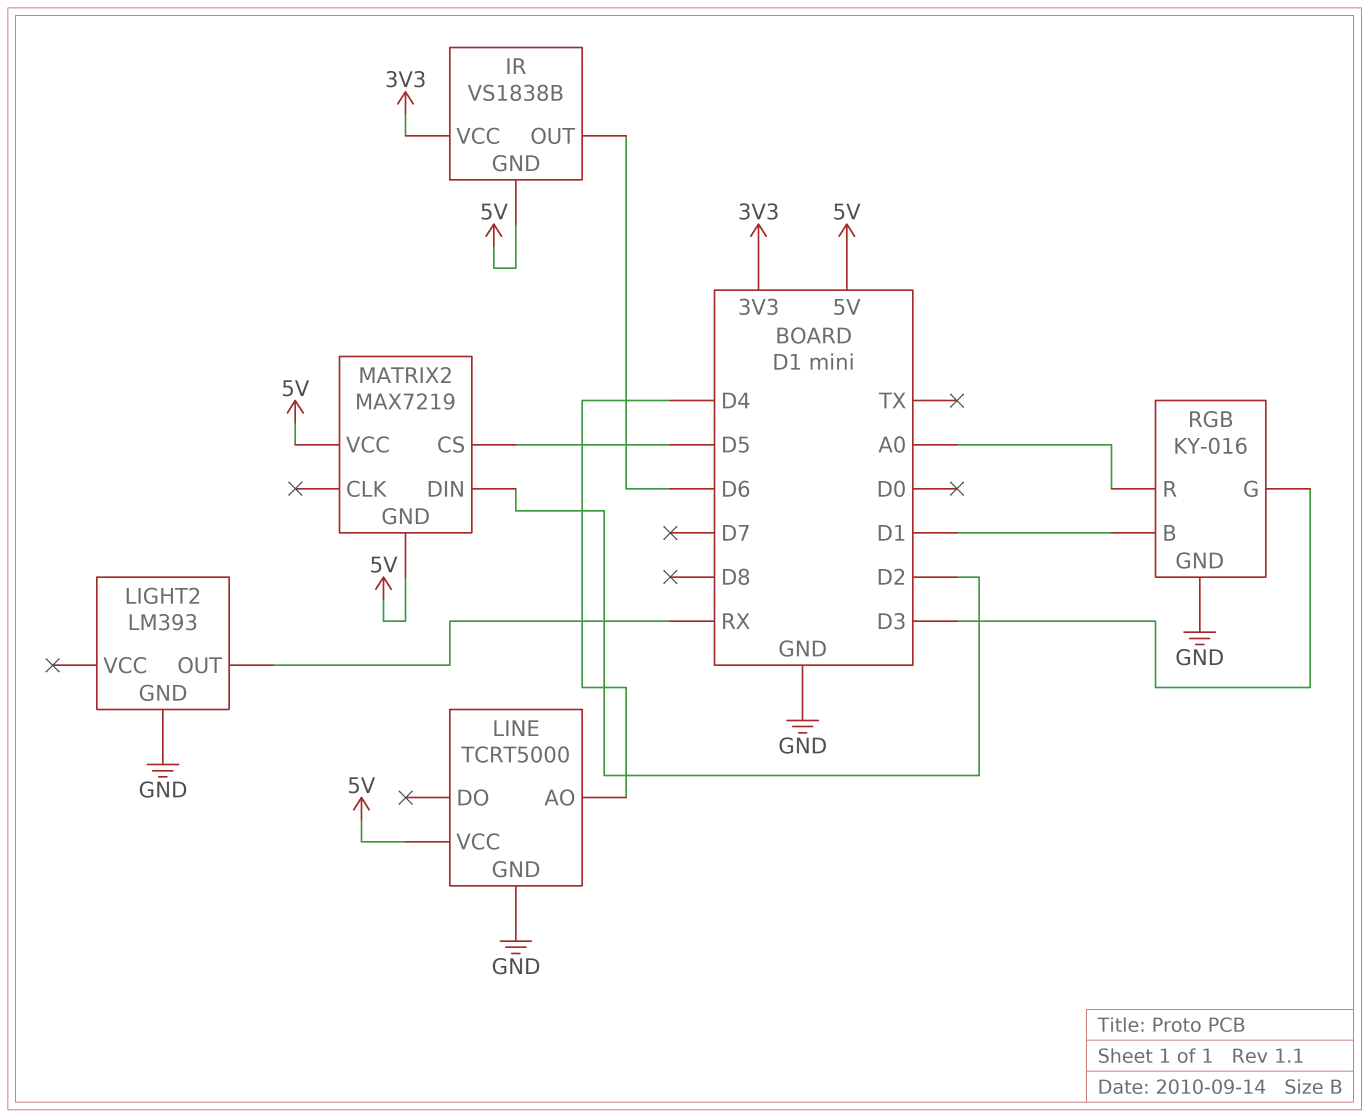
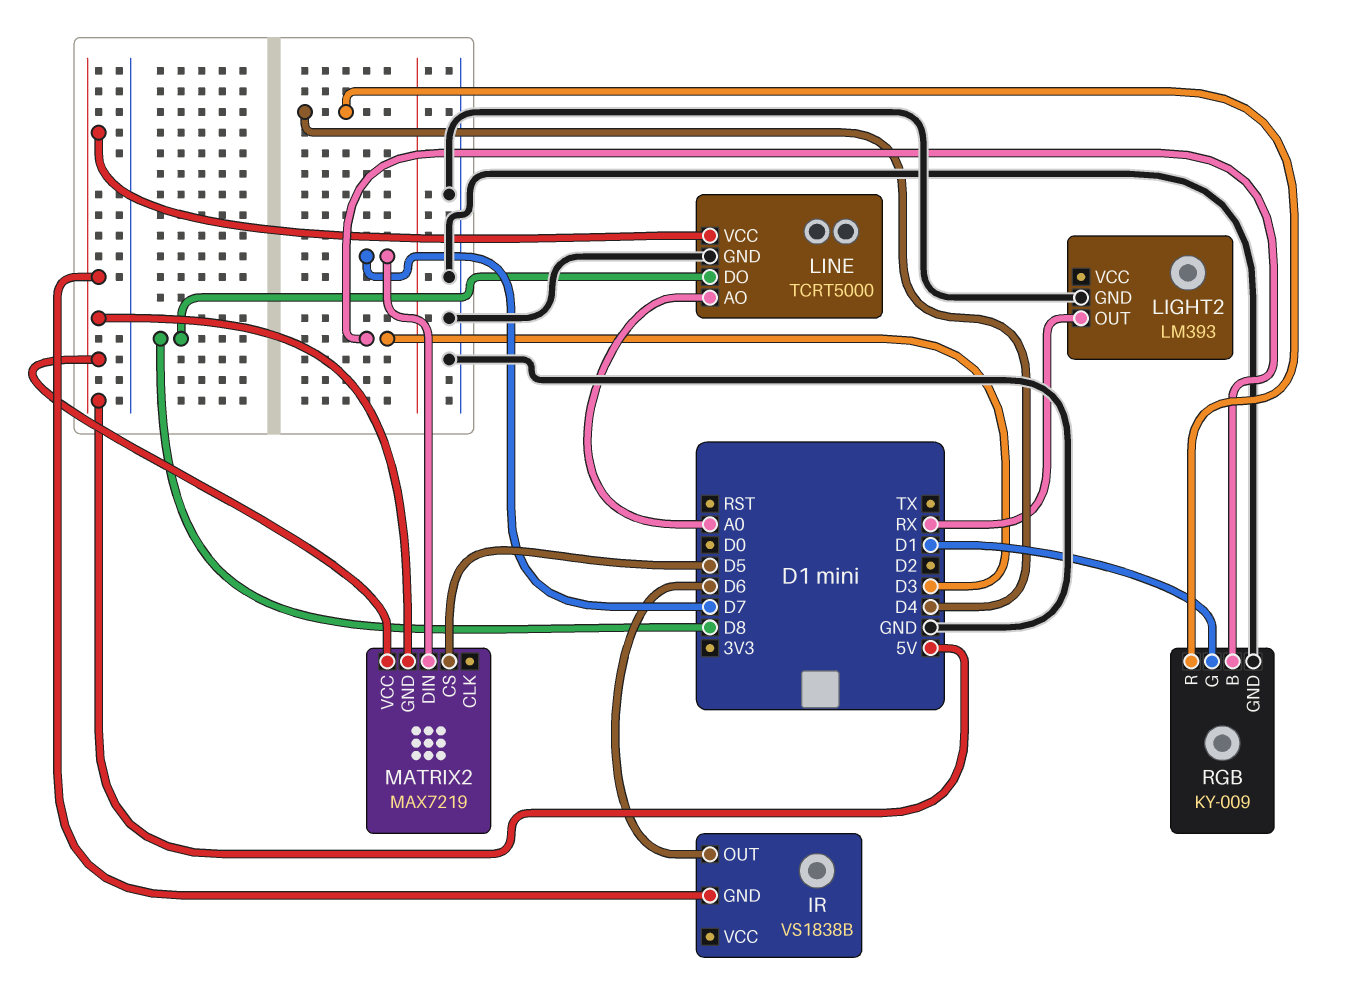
IR pin VCC: 3V3 -> none
LINE pin AO: D4 -> A0
LINE pin DO: none -> D8
MATRIX2 pin DIN: D2 -> D7
RGB: KY-016 -> KY-009
RGB pin B: D1 -> D3
RGB pin G: D3 -> D1
RGB pin R: A0 -> D4

